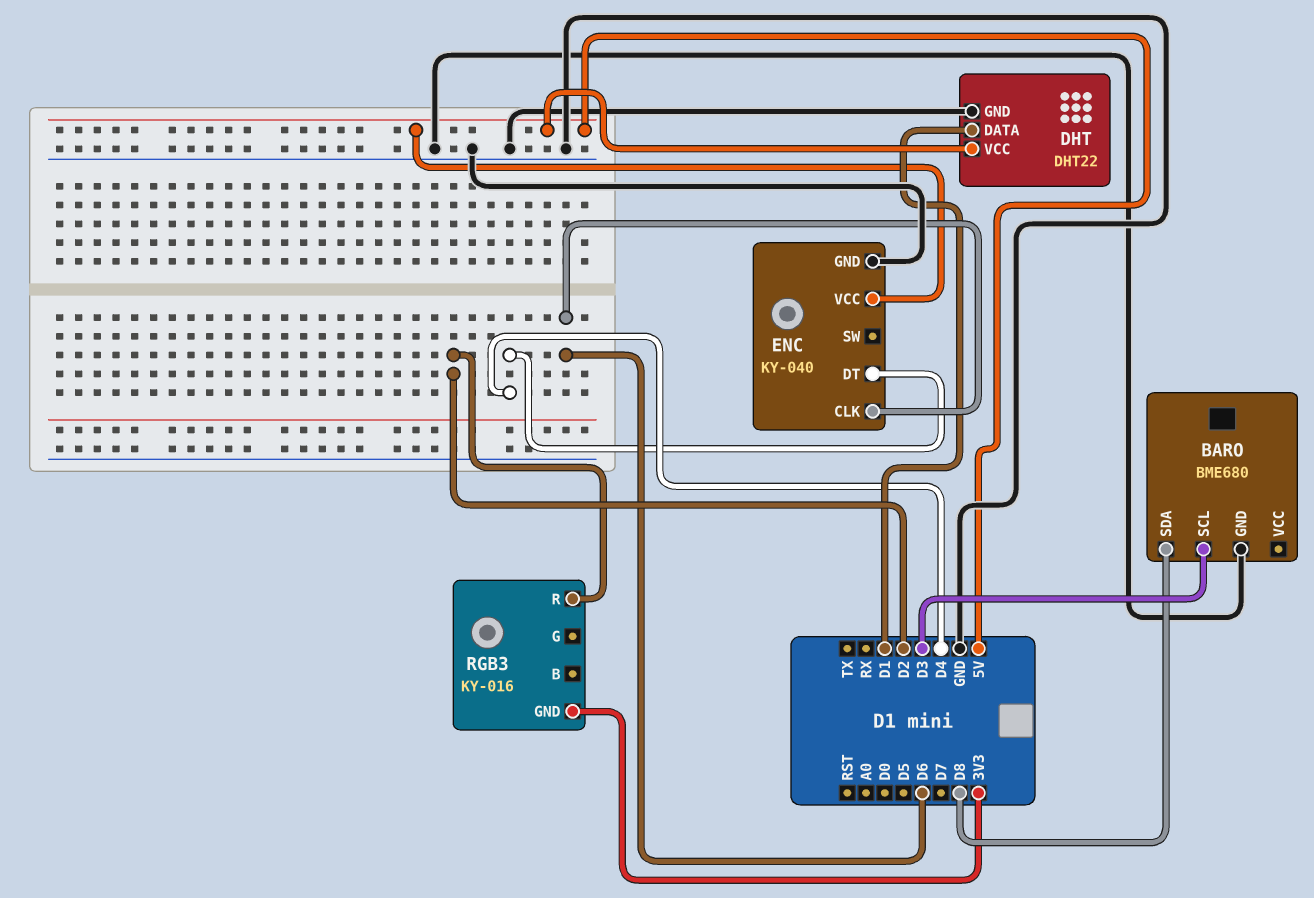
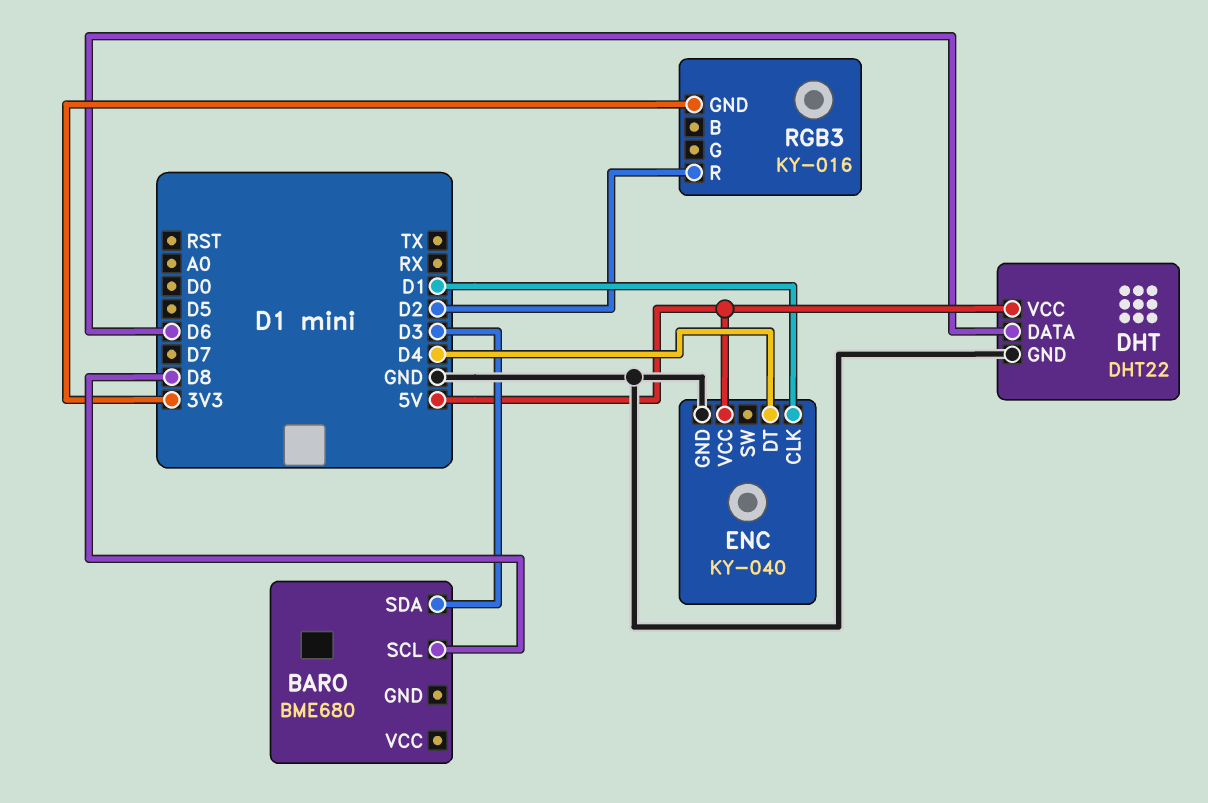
BARO pin GND: GND -> none
BARO pin SCL: D3 -> D8
BARO pin SDA: D8 -> D3
DHT pin DATA: D1 -> D6
ENC pin CLK: D6 -> D1

